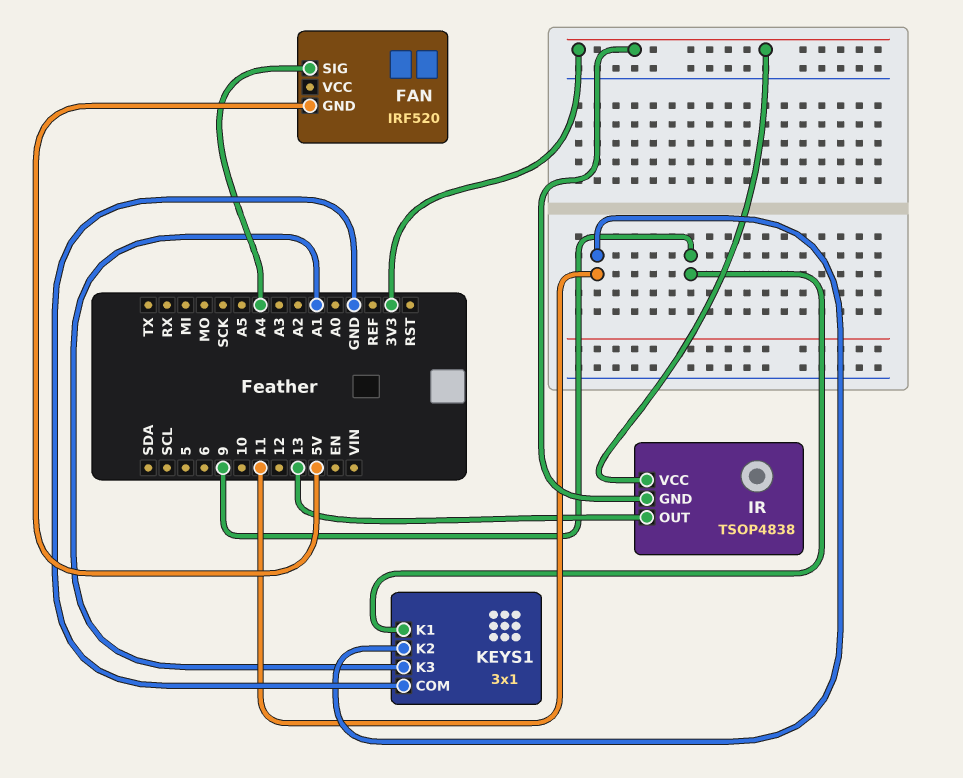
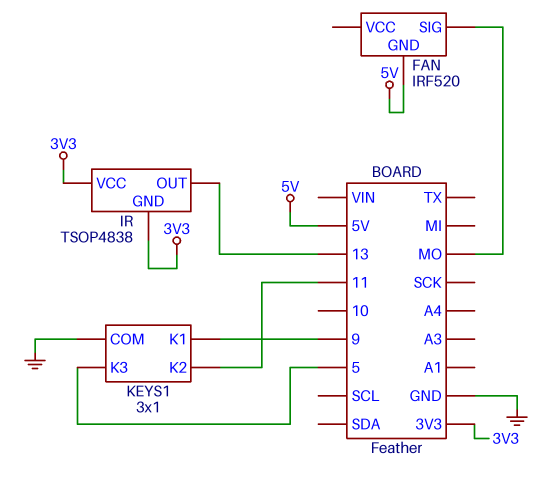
FAN pin SIG: A4 -> MO
KEYS1 pin K3: A1 -> 5

